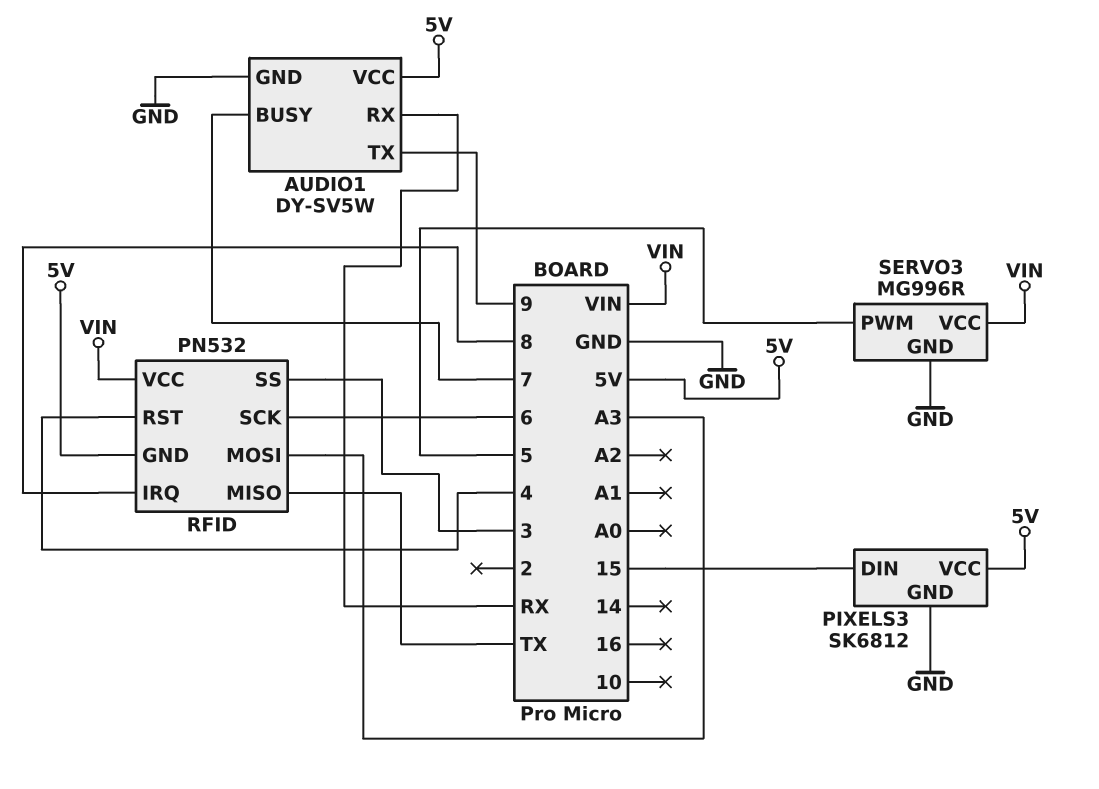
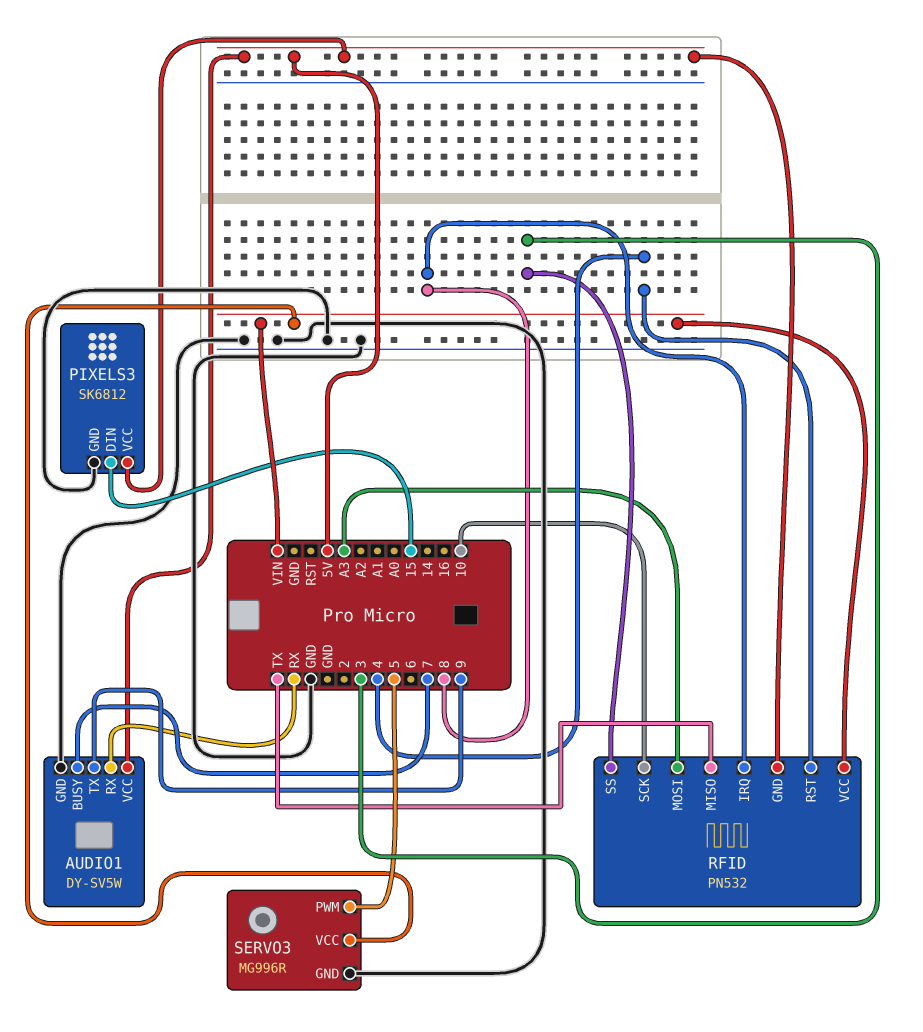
RFID pin SCK: 6 -> 10

